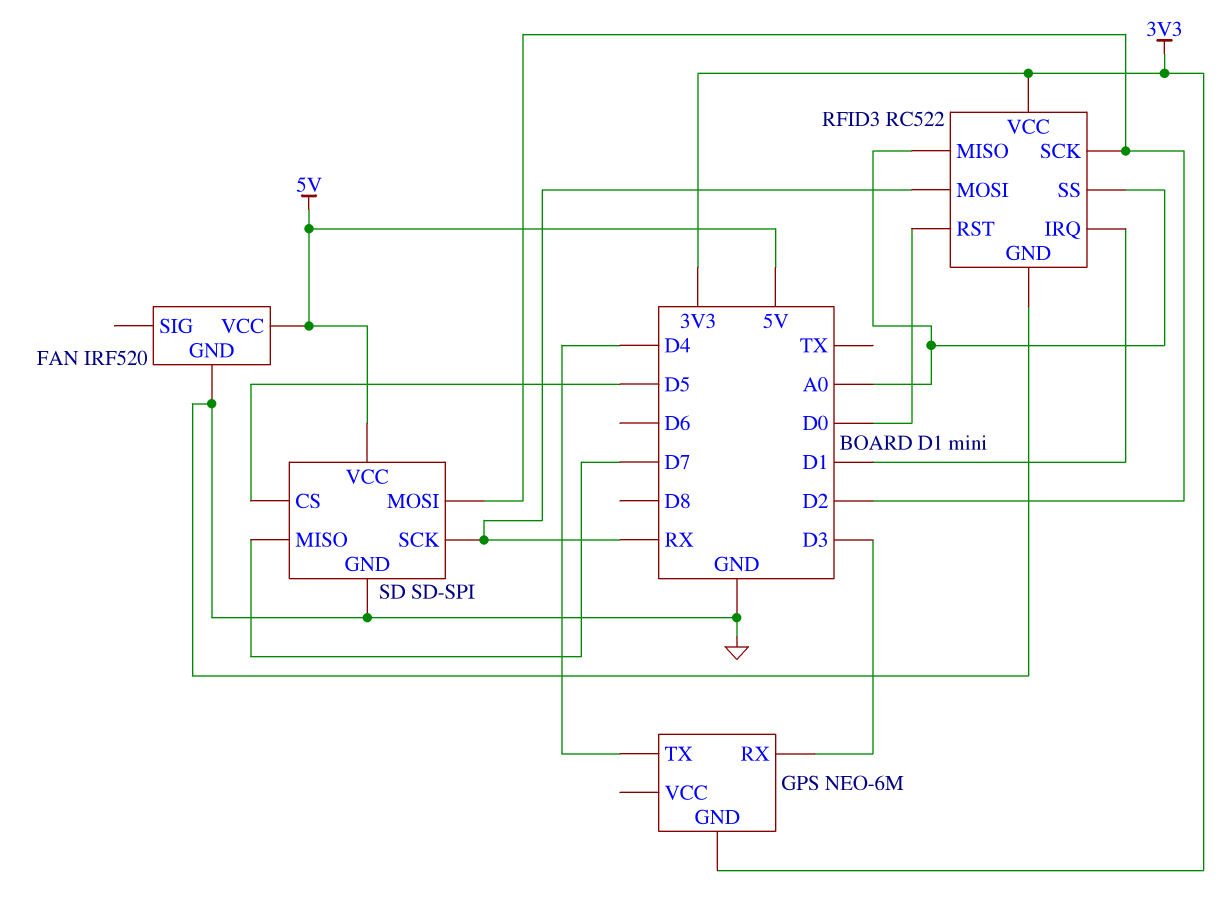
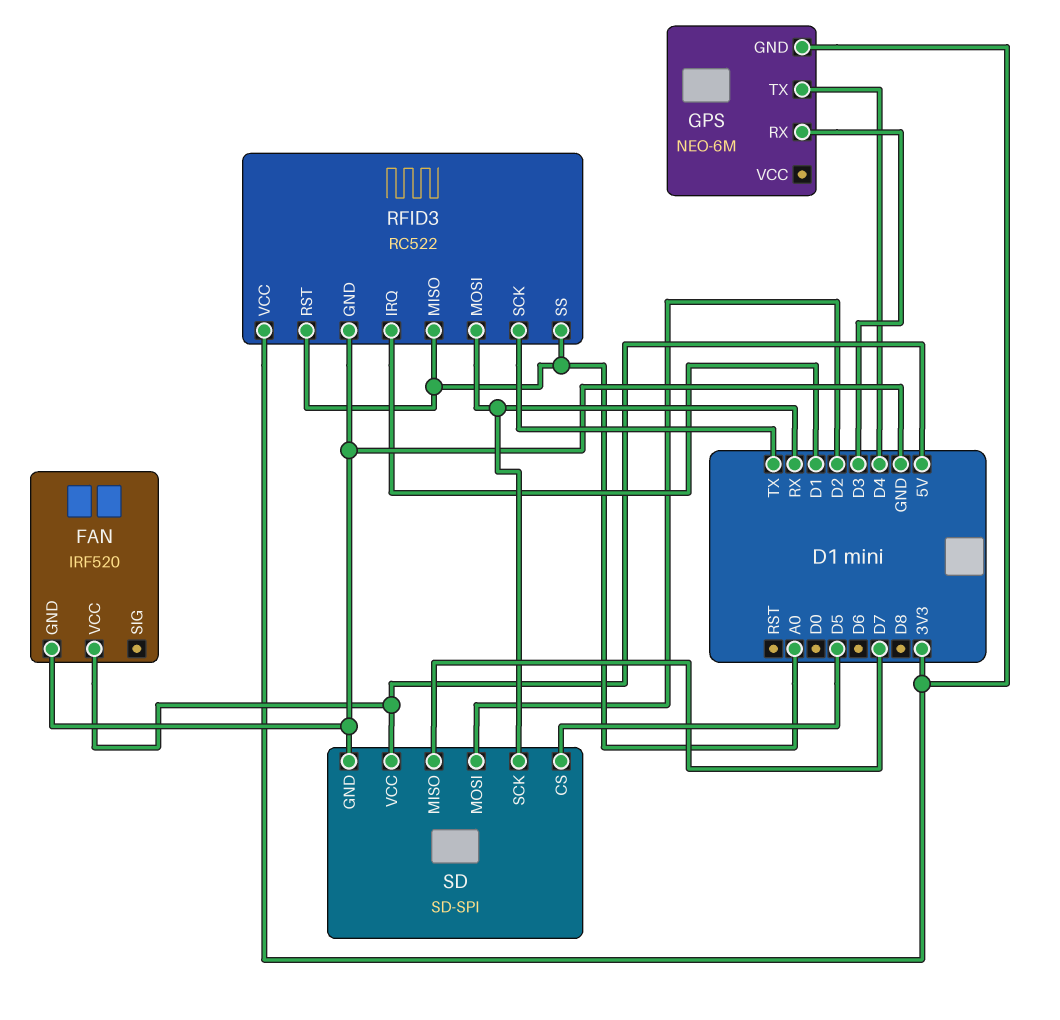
RFID3 pin RST: D0 -> A0
RFID3 pin SCK: D2 -> TX

